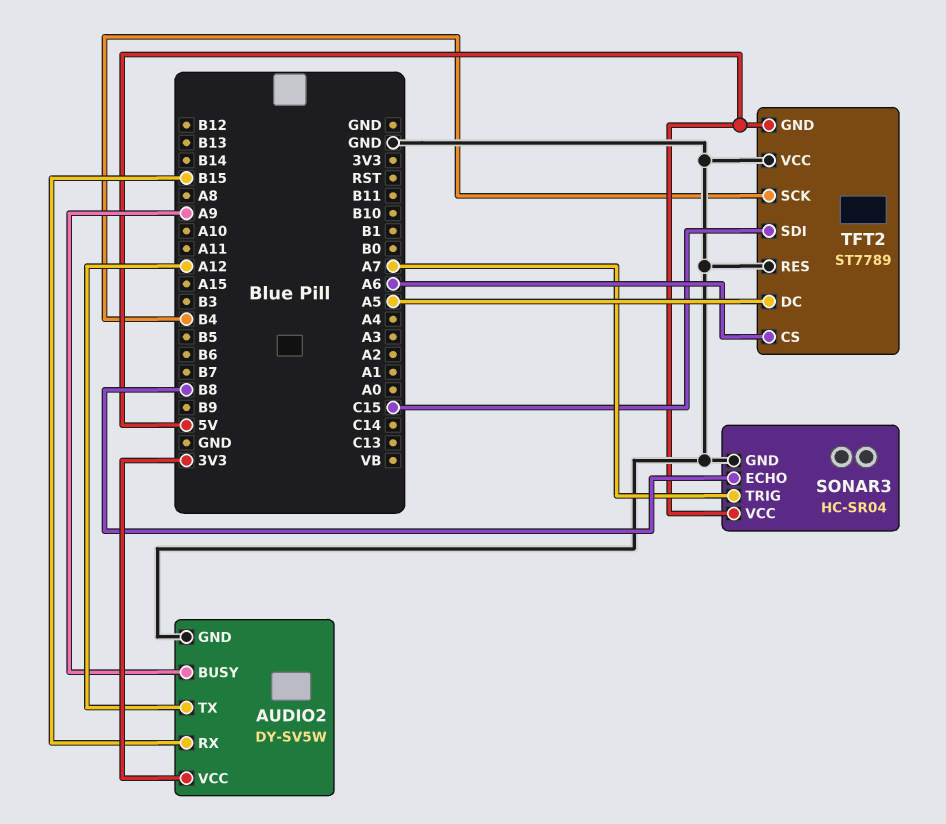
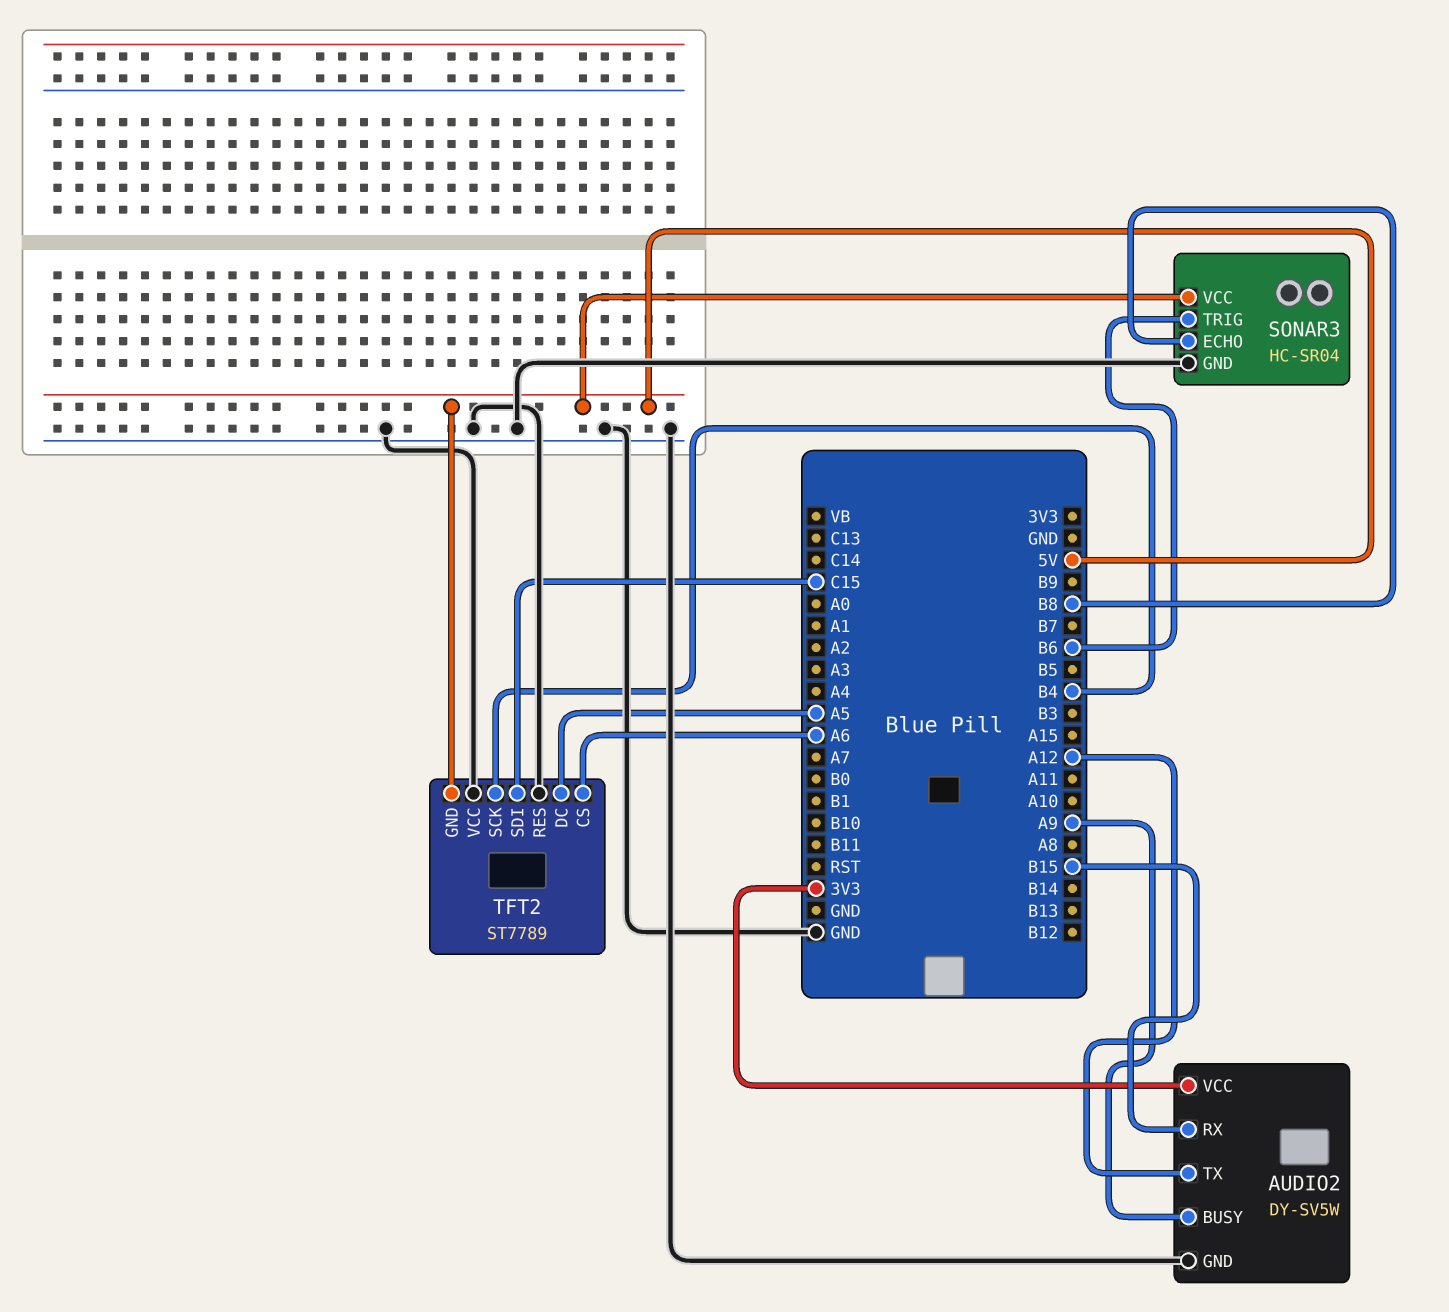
SONAR3 pin TRIG: A7 -> B6

